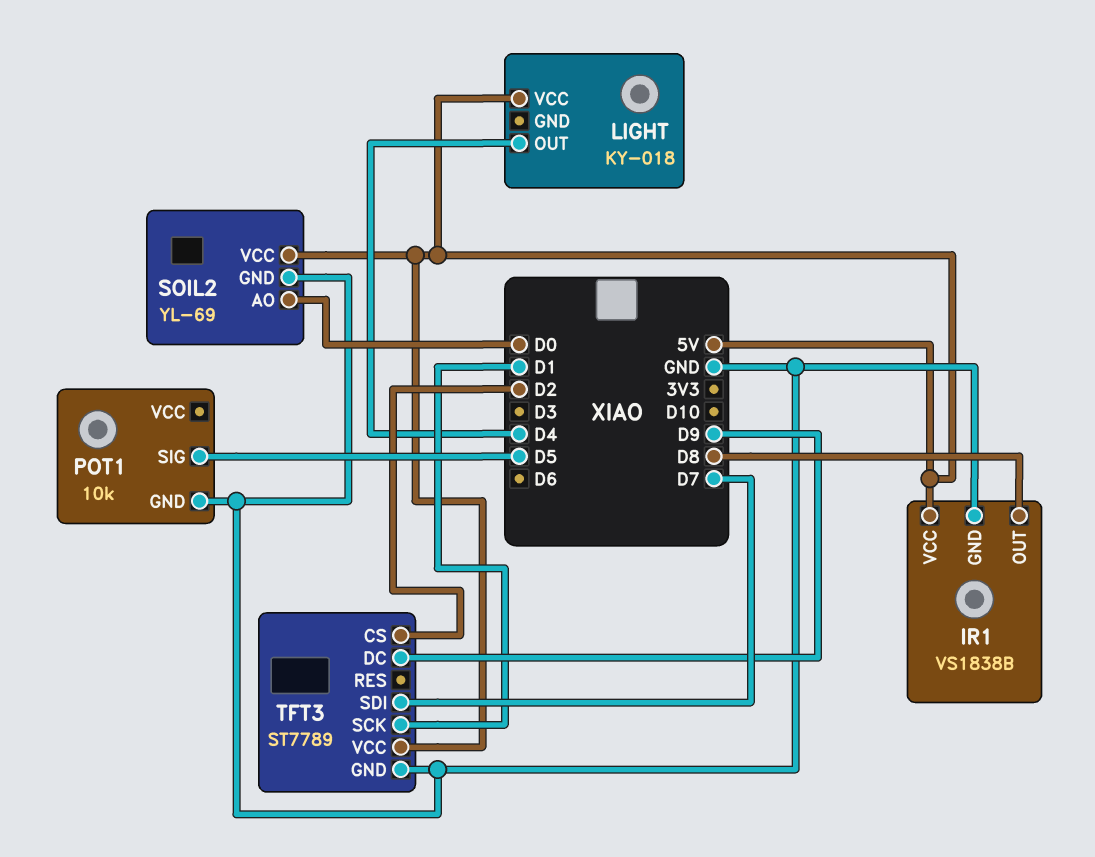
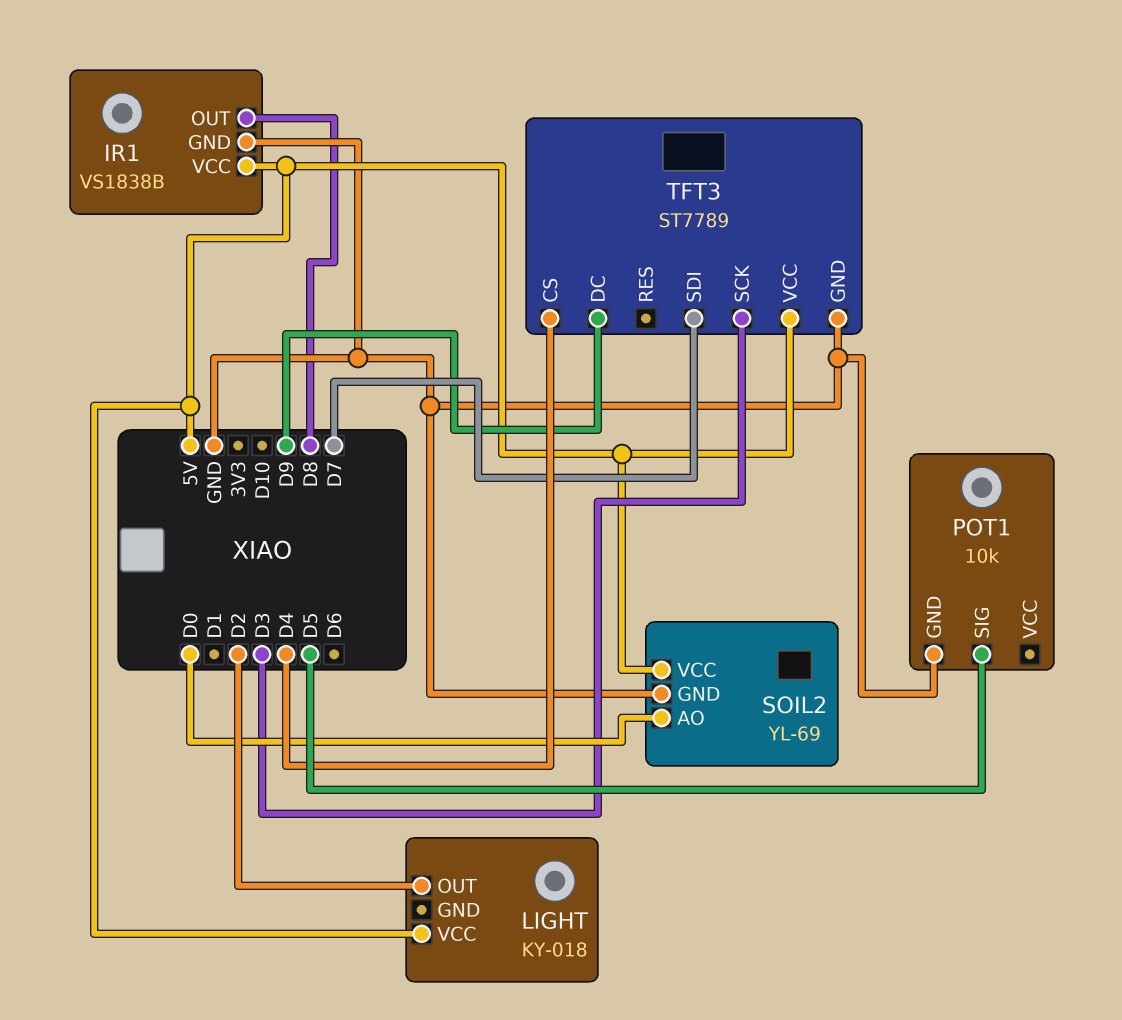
LIGHT pin OUT: D4 -> D2
TFT3 pin CS: D2 -> D4
TFT3 pin SCK: D1 -> D3

